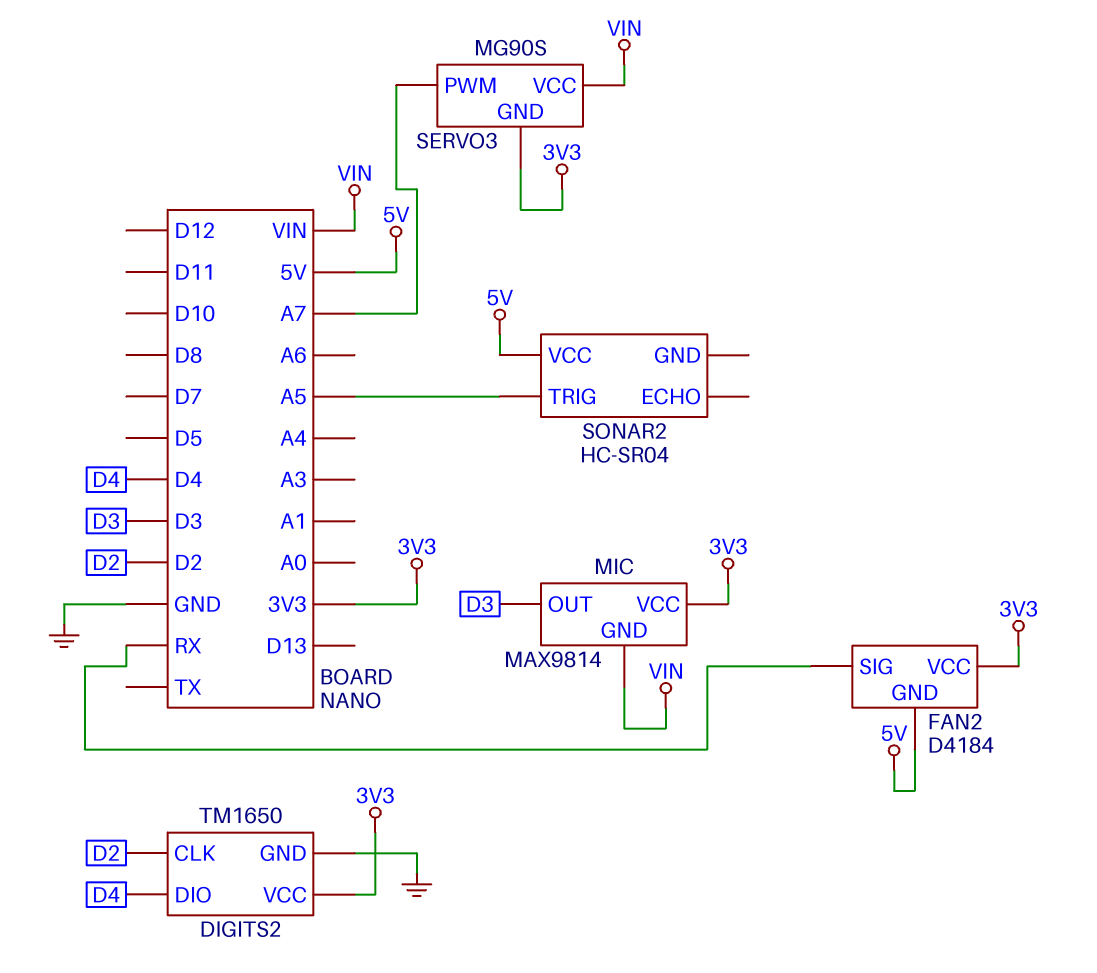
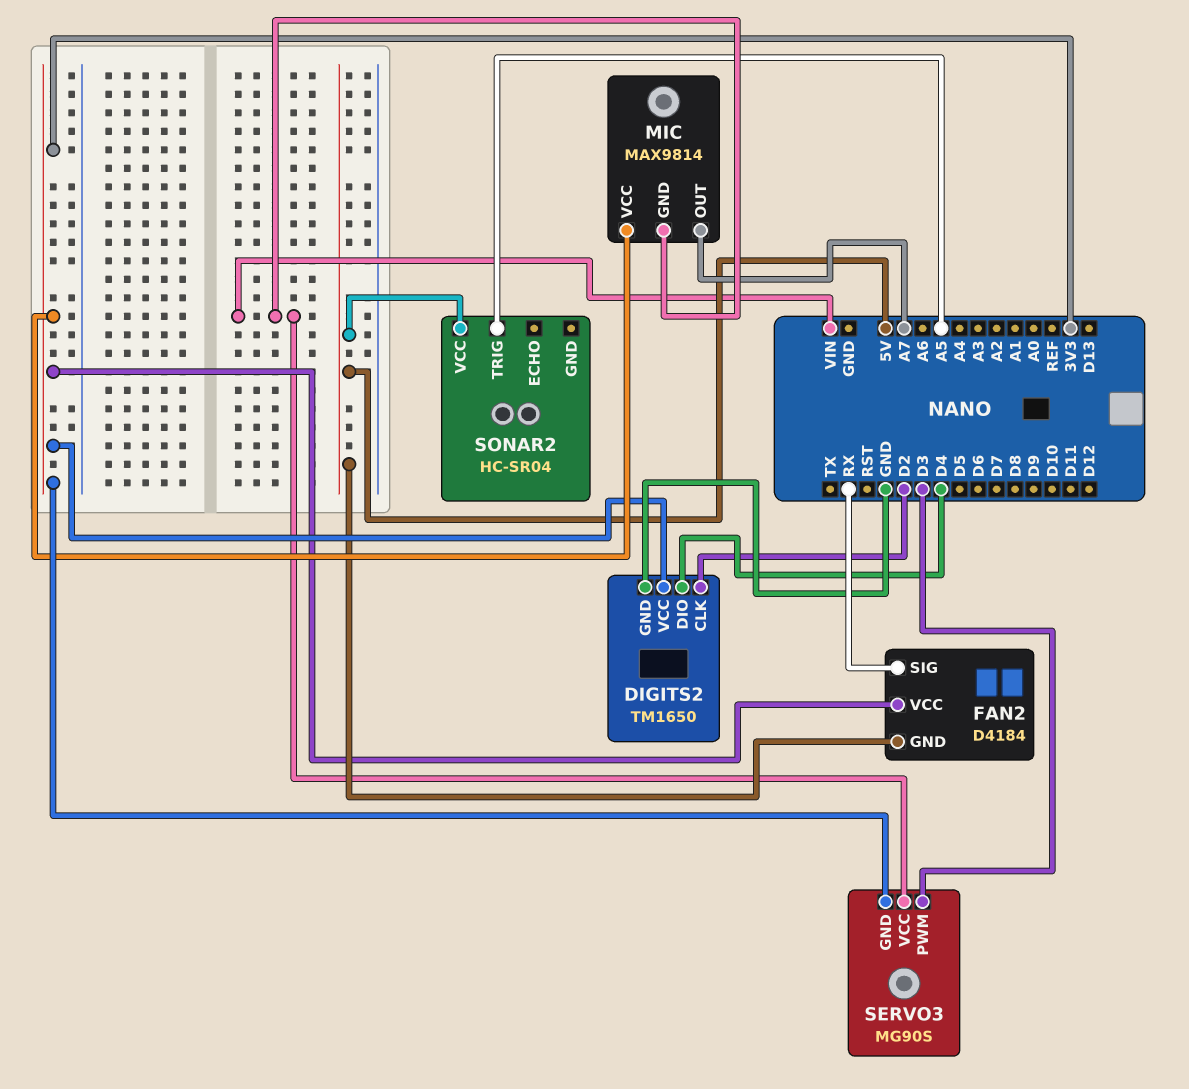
MIC pin OUT: D3 -> A7
SERVO3 pin PWM: A7 -> D3

